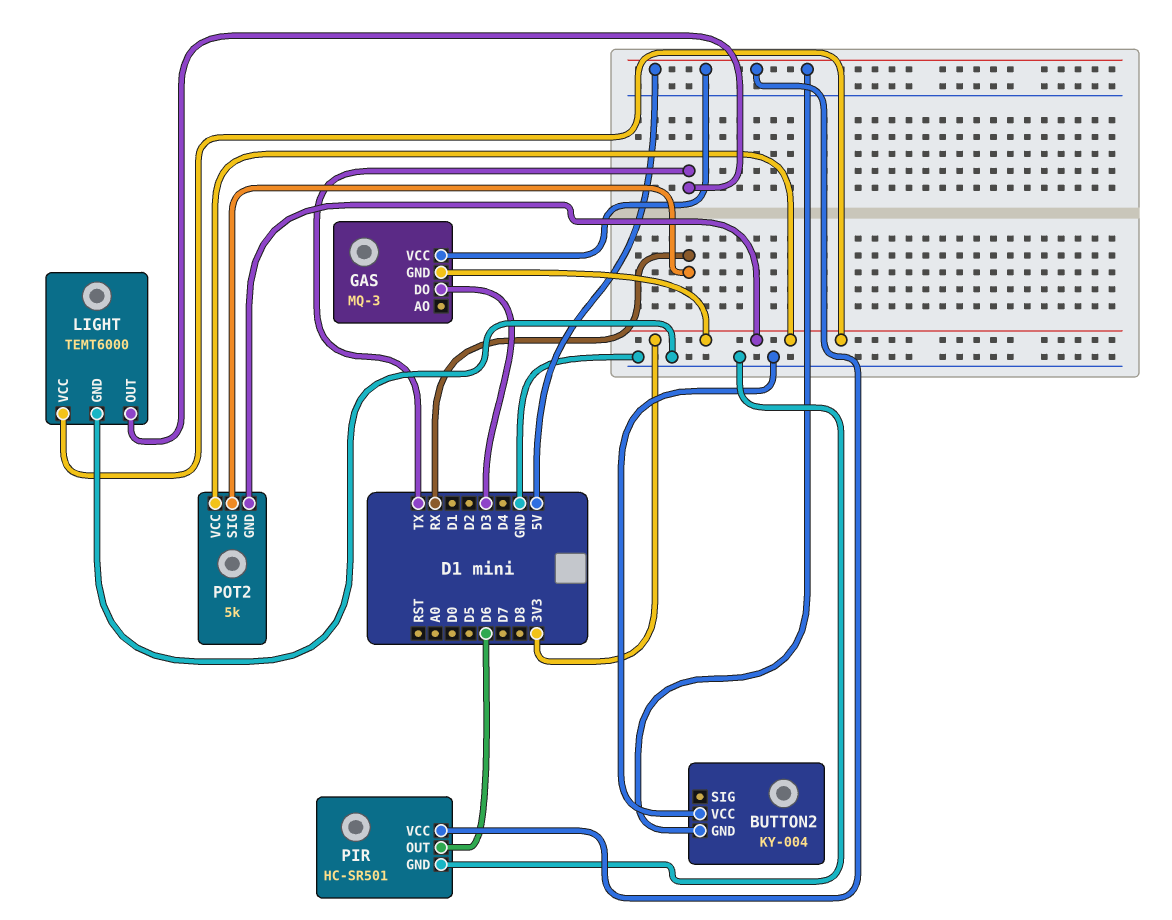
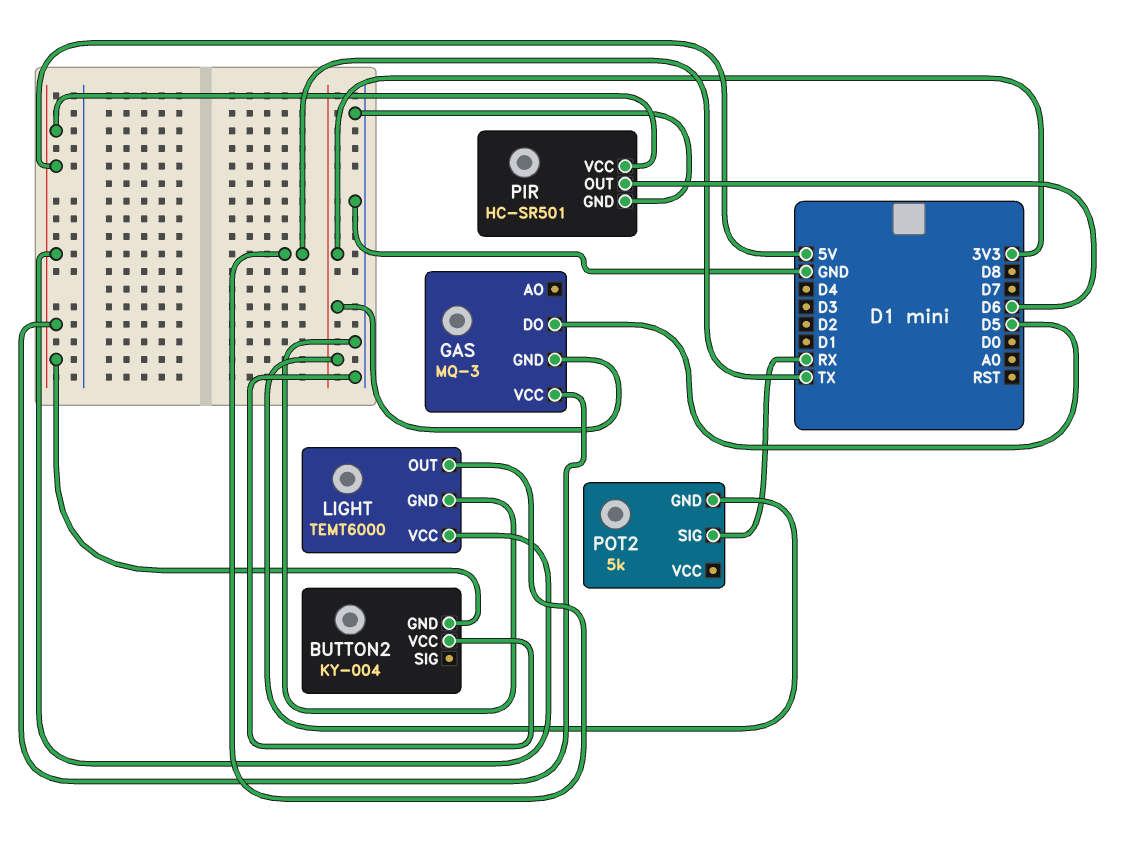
GAS pin DO: D3 -> D5
LIGHT pin VCC: 3V3 -> 5V
POT2 pin VCC: 3V3 -> none

